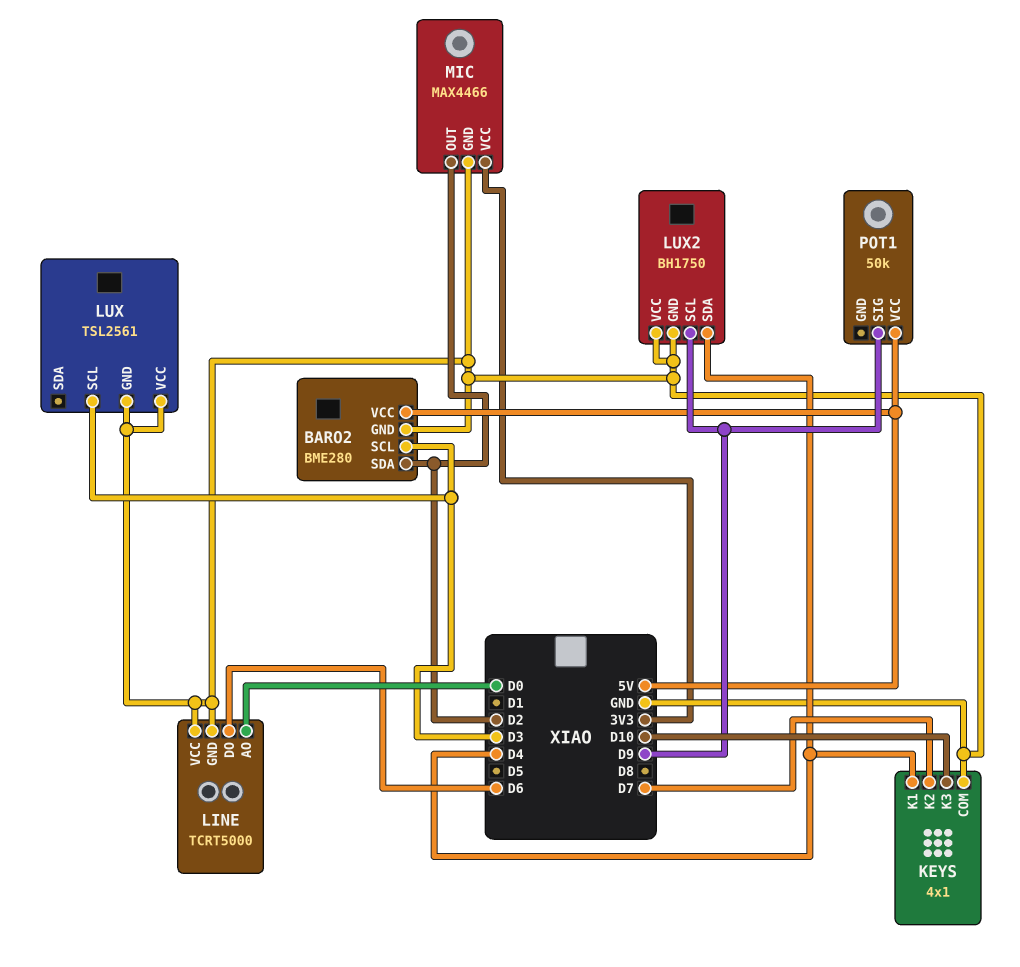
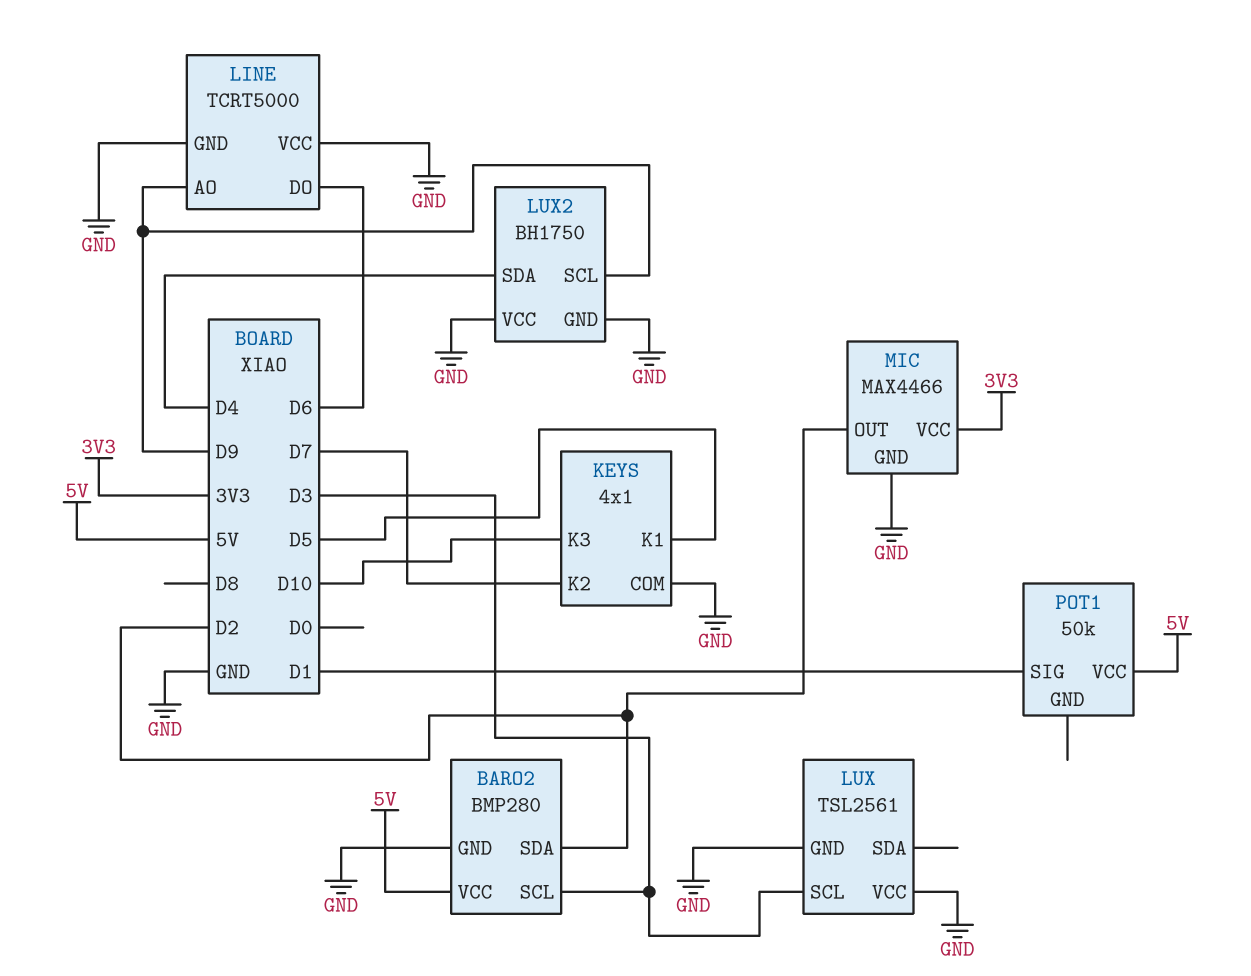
BARO2: BME280 -> BMP280
KEYS pin K1: D4 -> D5
LINE pin AO: D0 -> D9
POT1 pin SIG: D9 -> D1

